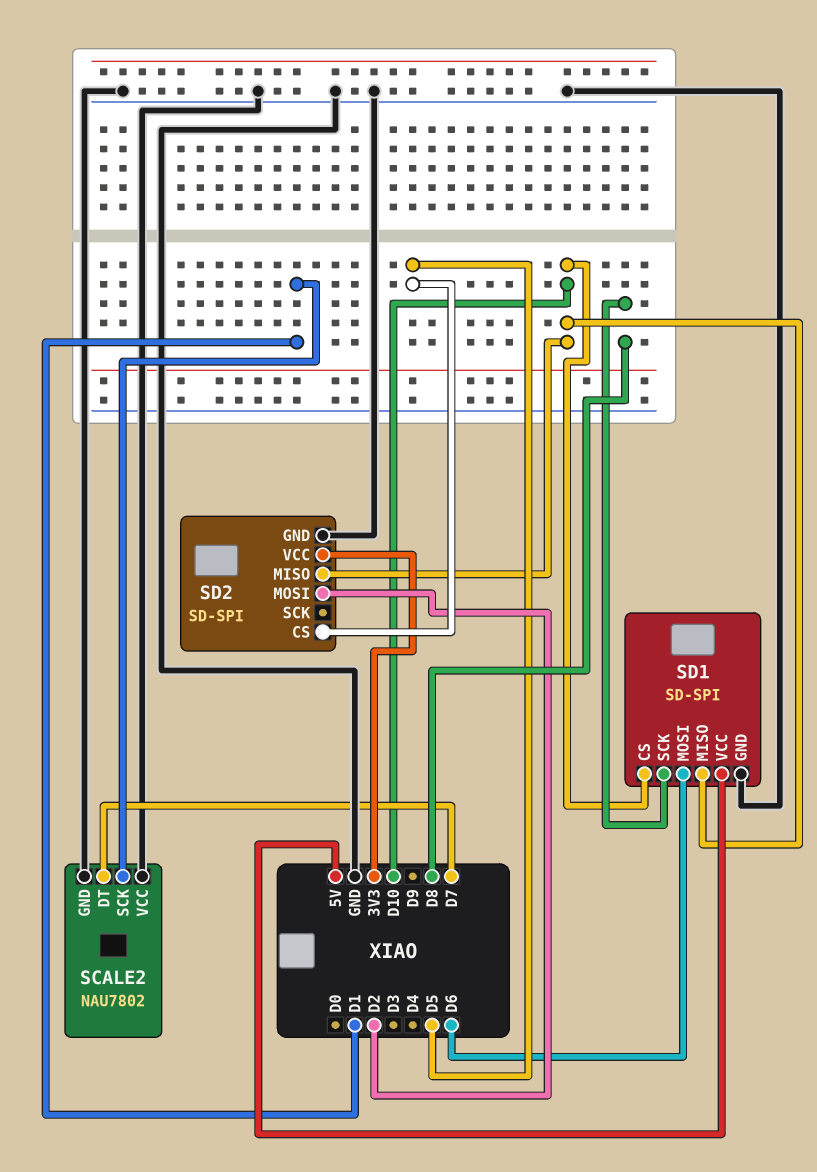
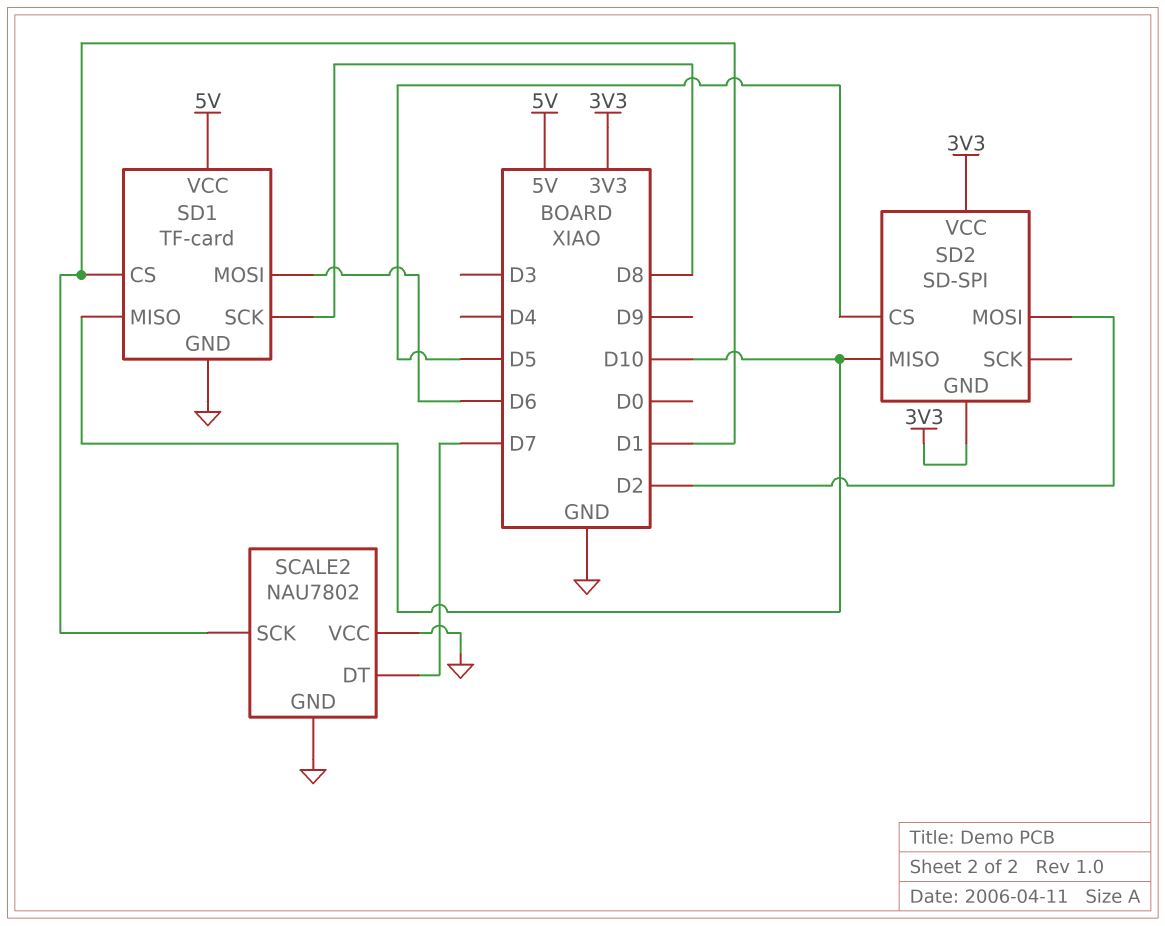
SD1: SD-SPI -> TF-card
SD1 pin CS: D10 -> D1
SD2 pin GND: GND -> 3V3

